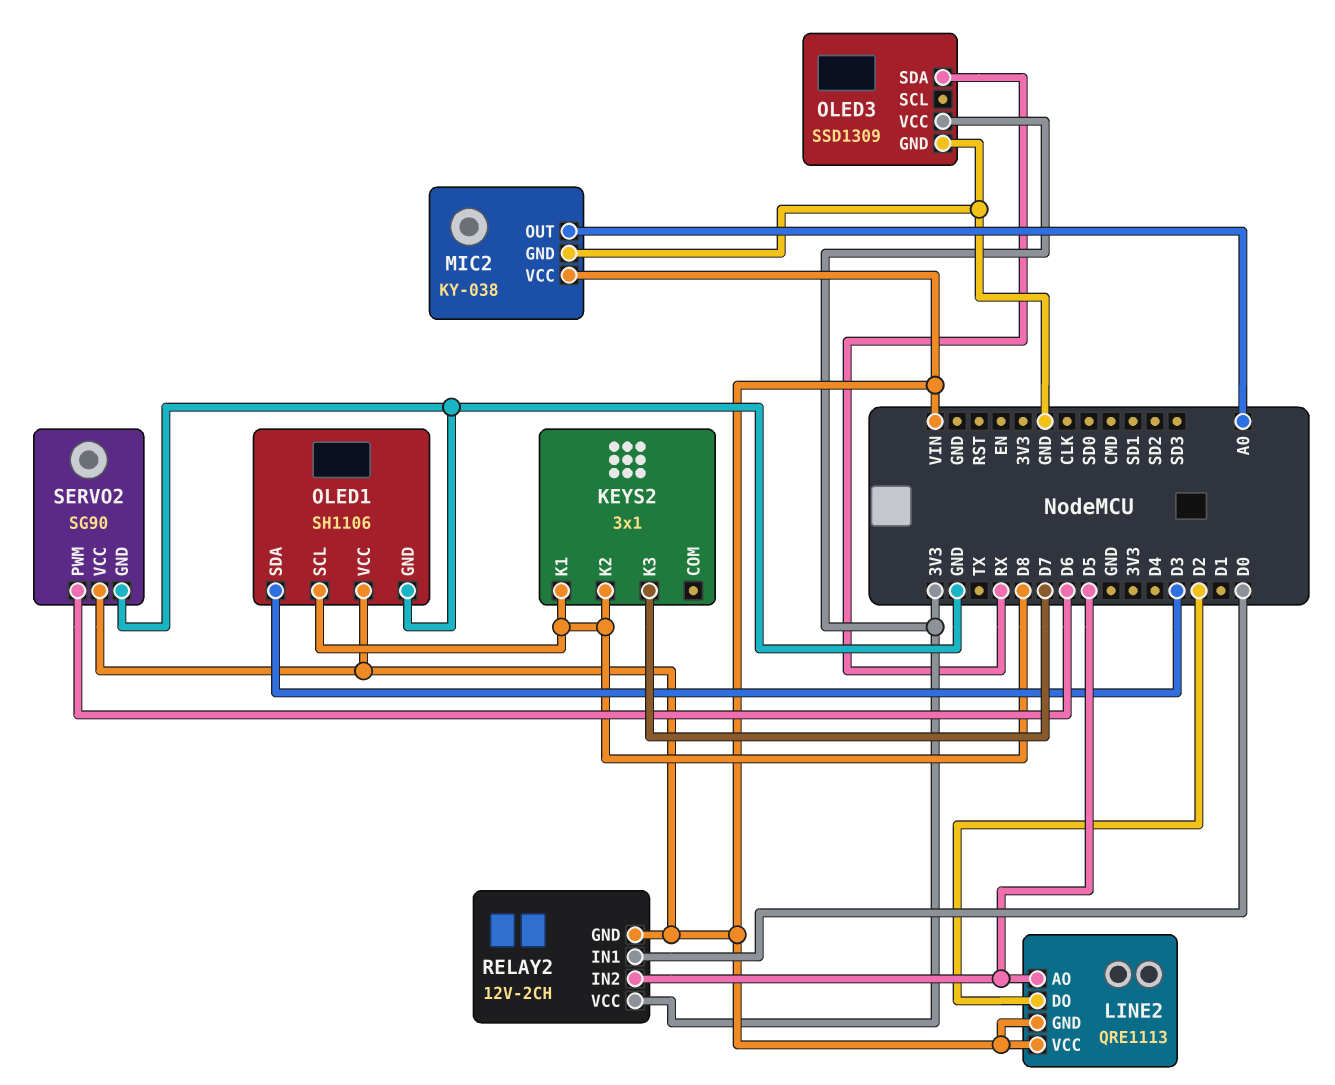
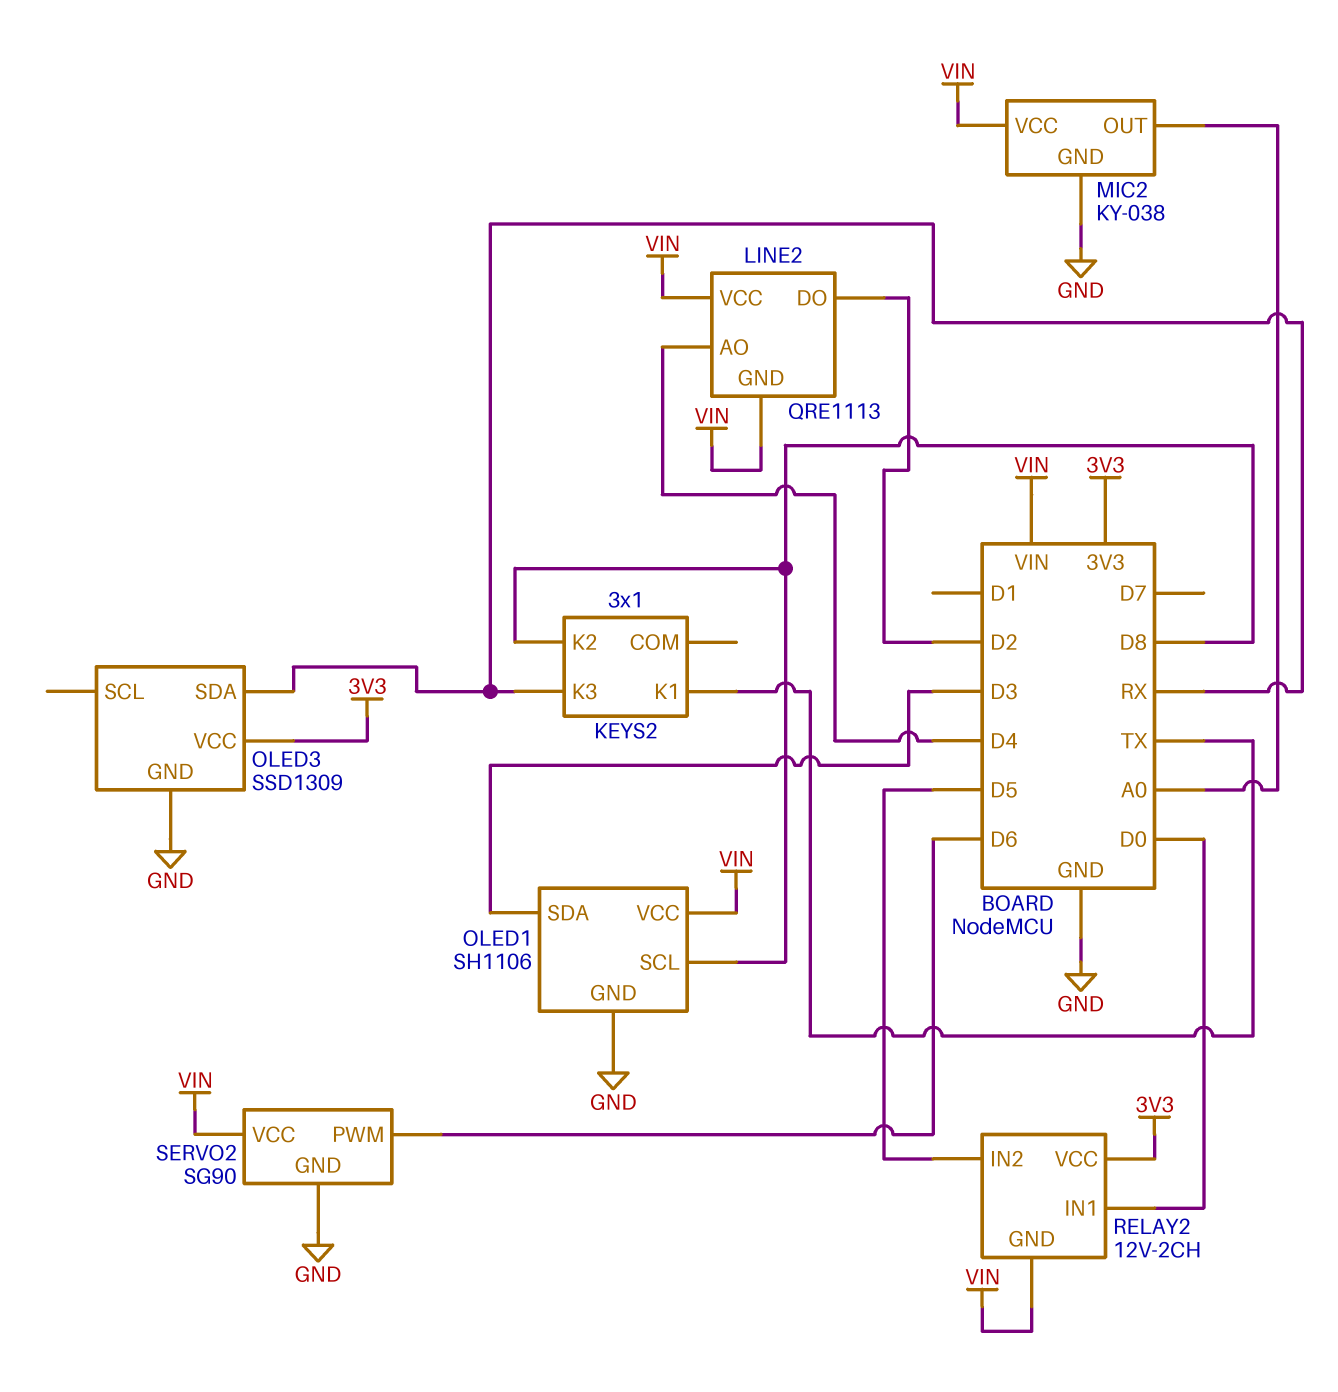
KEYS2 pin K1: D8 -> TX
KEYS2 pin K3: D7 -> RX
LINE2 pin AO: D5 -> D4

